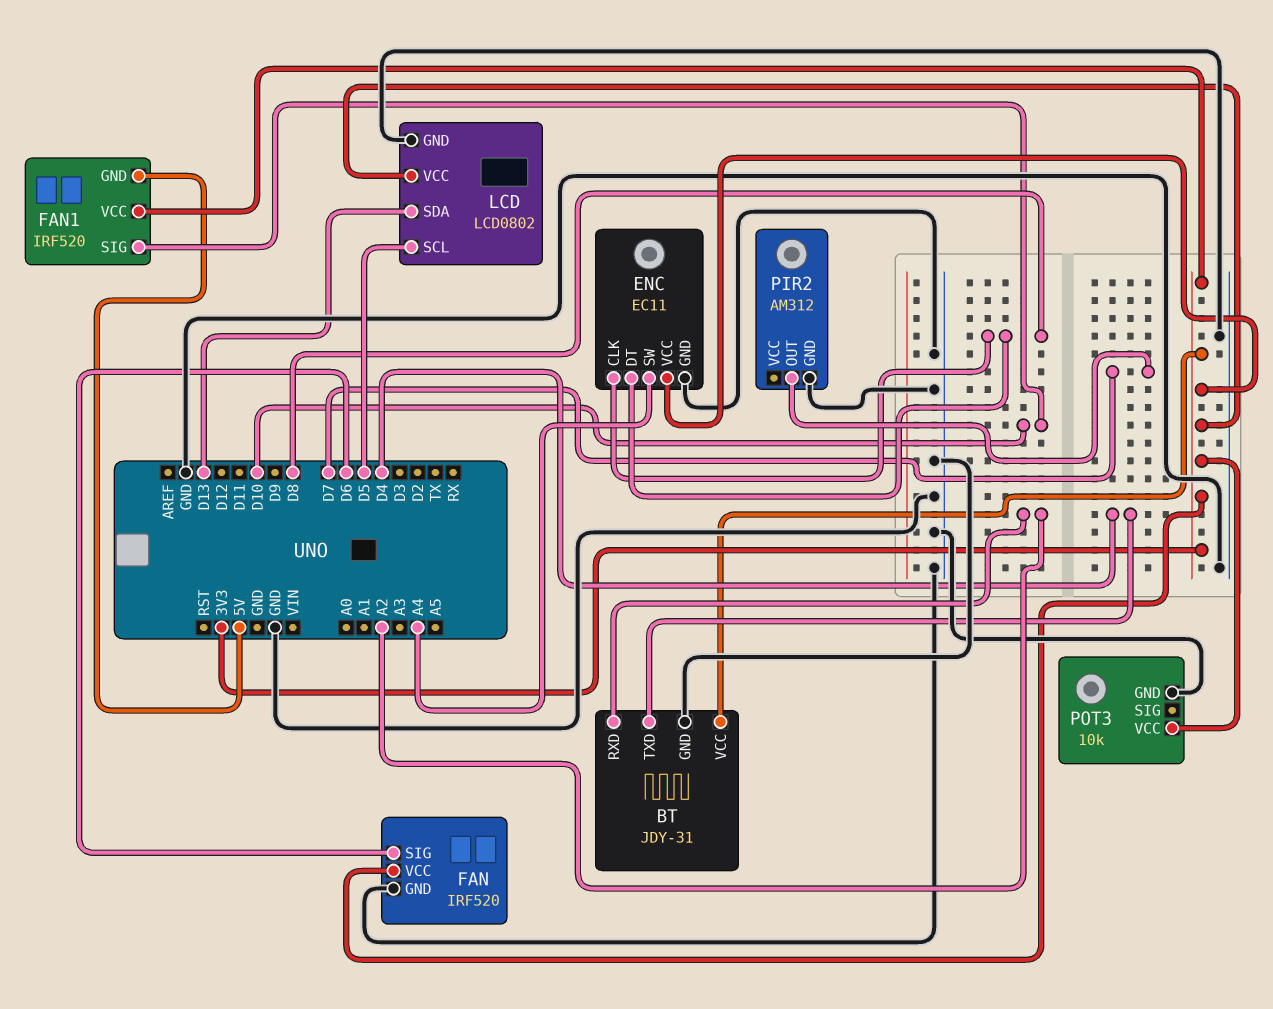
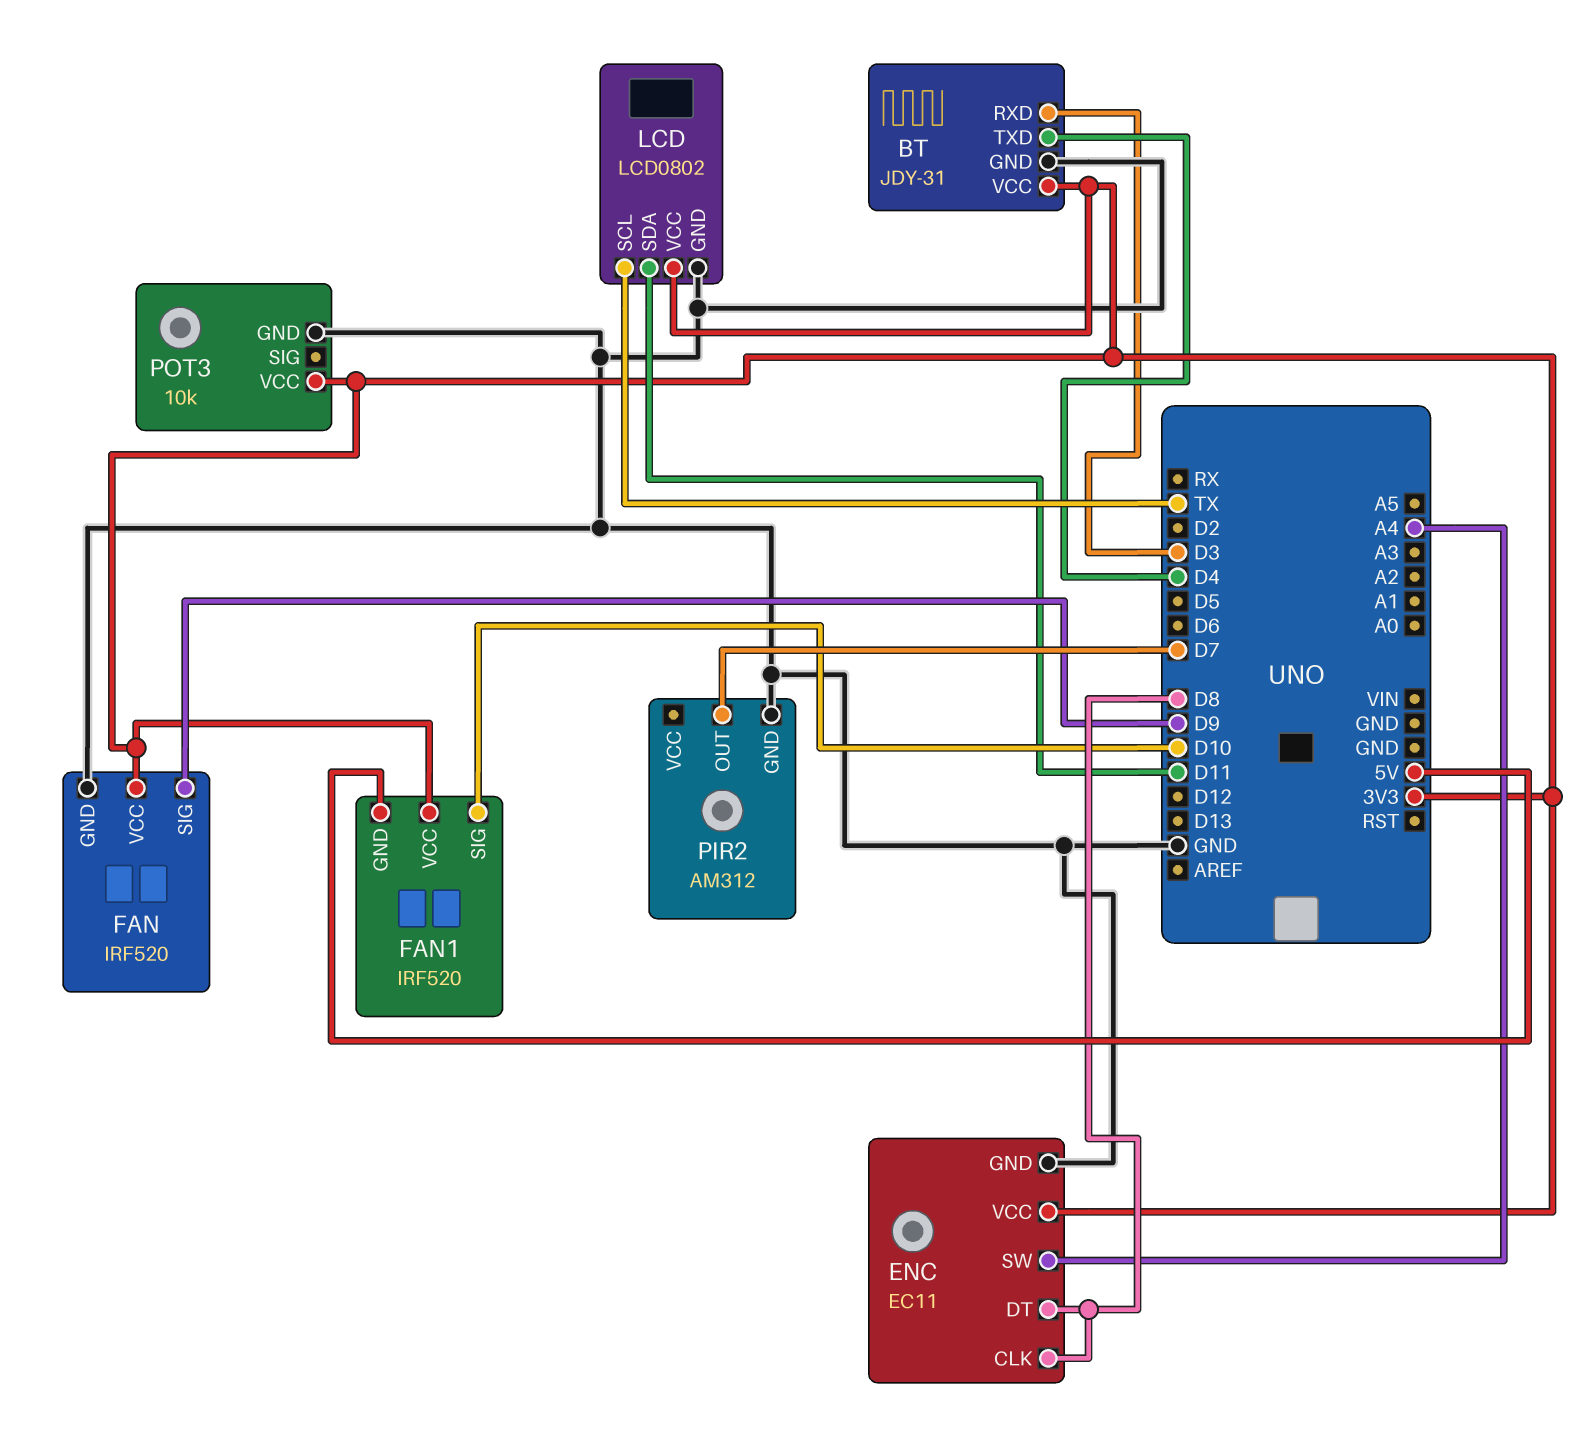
BT pin RXD: A2 -> D3
FAN pin SIG: D6 -> D9
LCD pin SCL: D5 -> TX
LCD pin SDA: D13 -> D11

